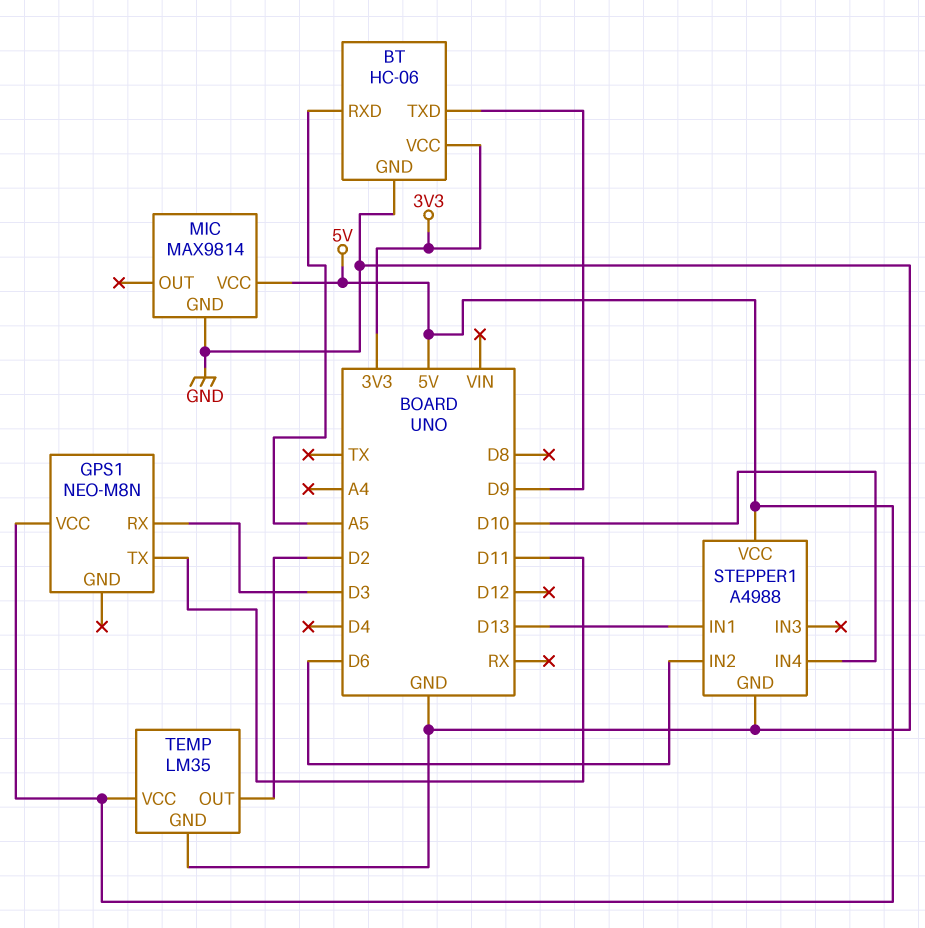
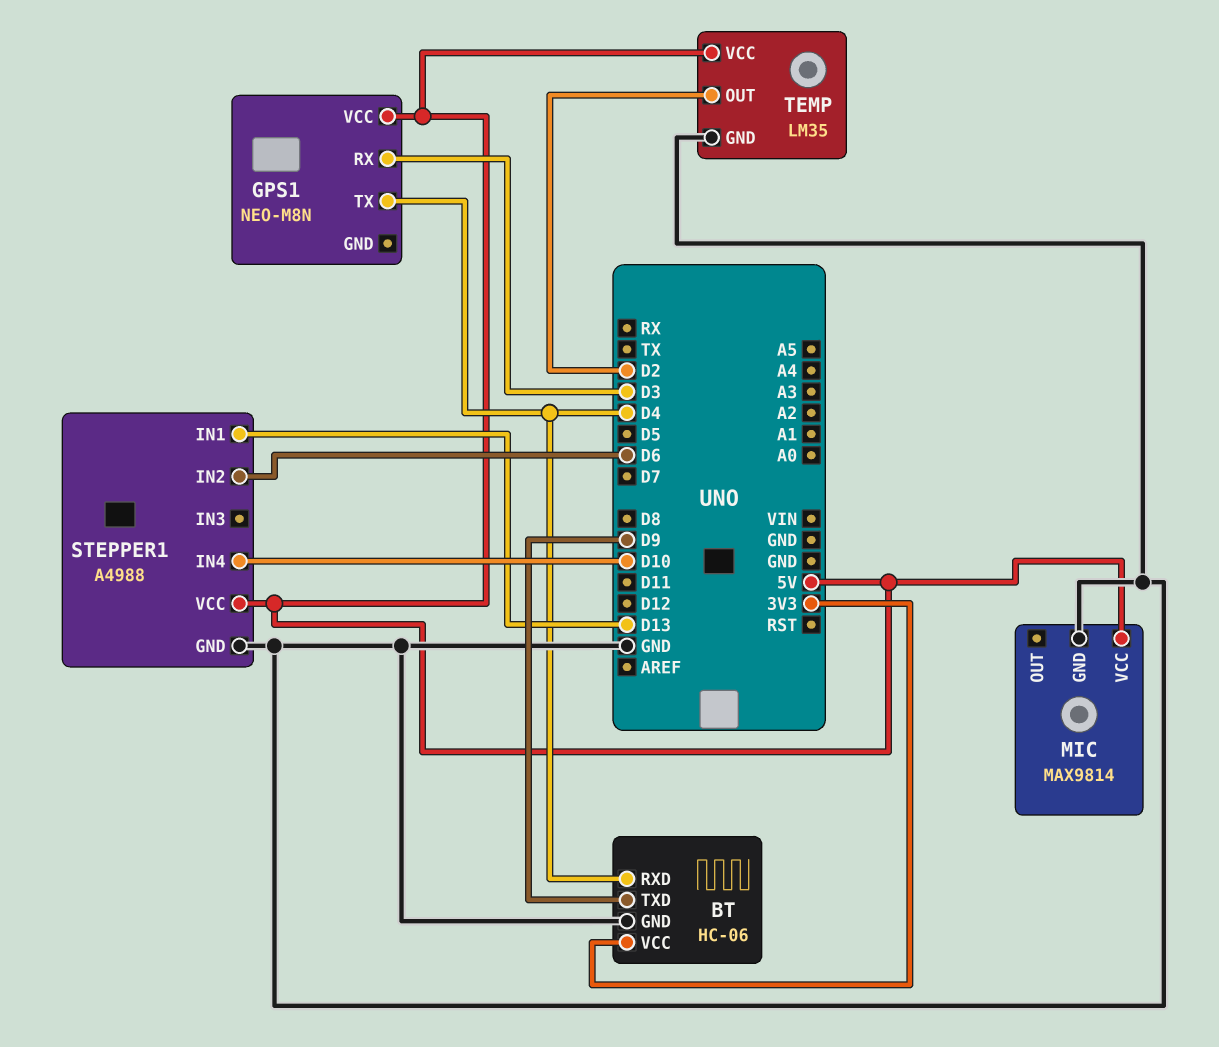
BT pin RXD: A5 -> D4
GPS1 pin TX: D11 -> D4

